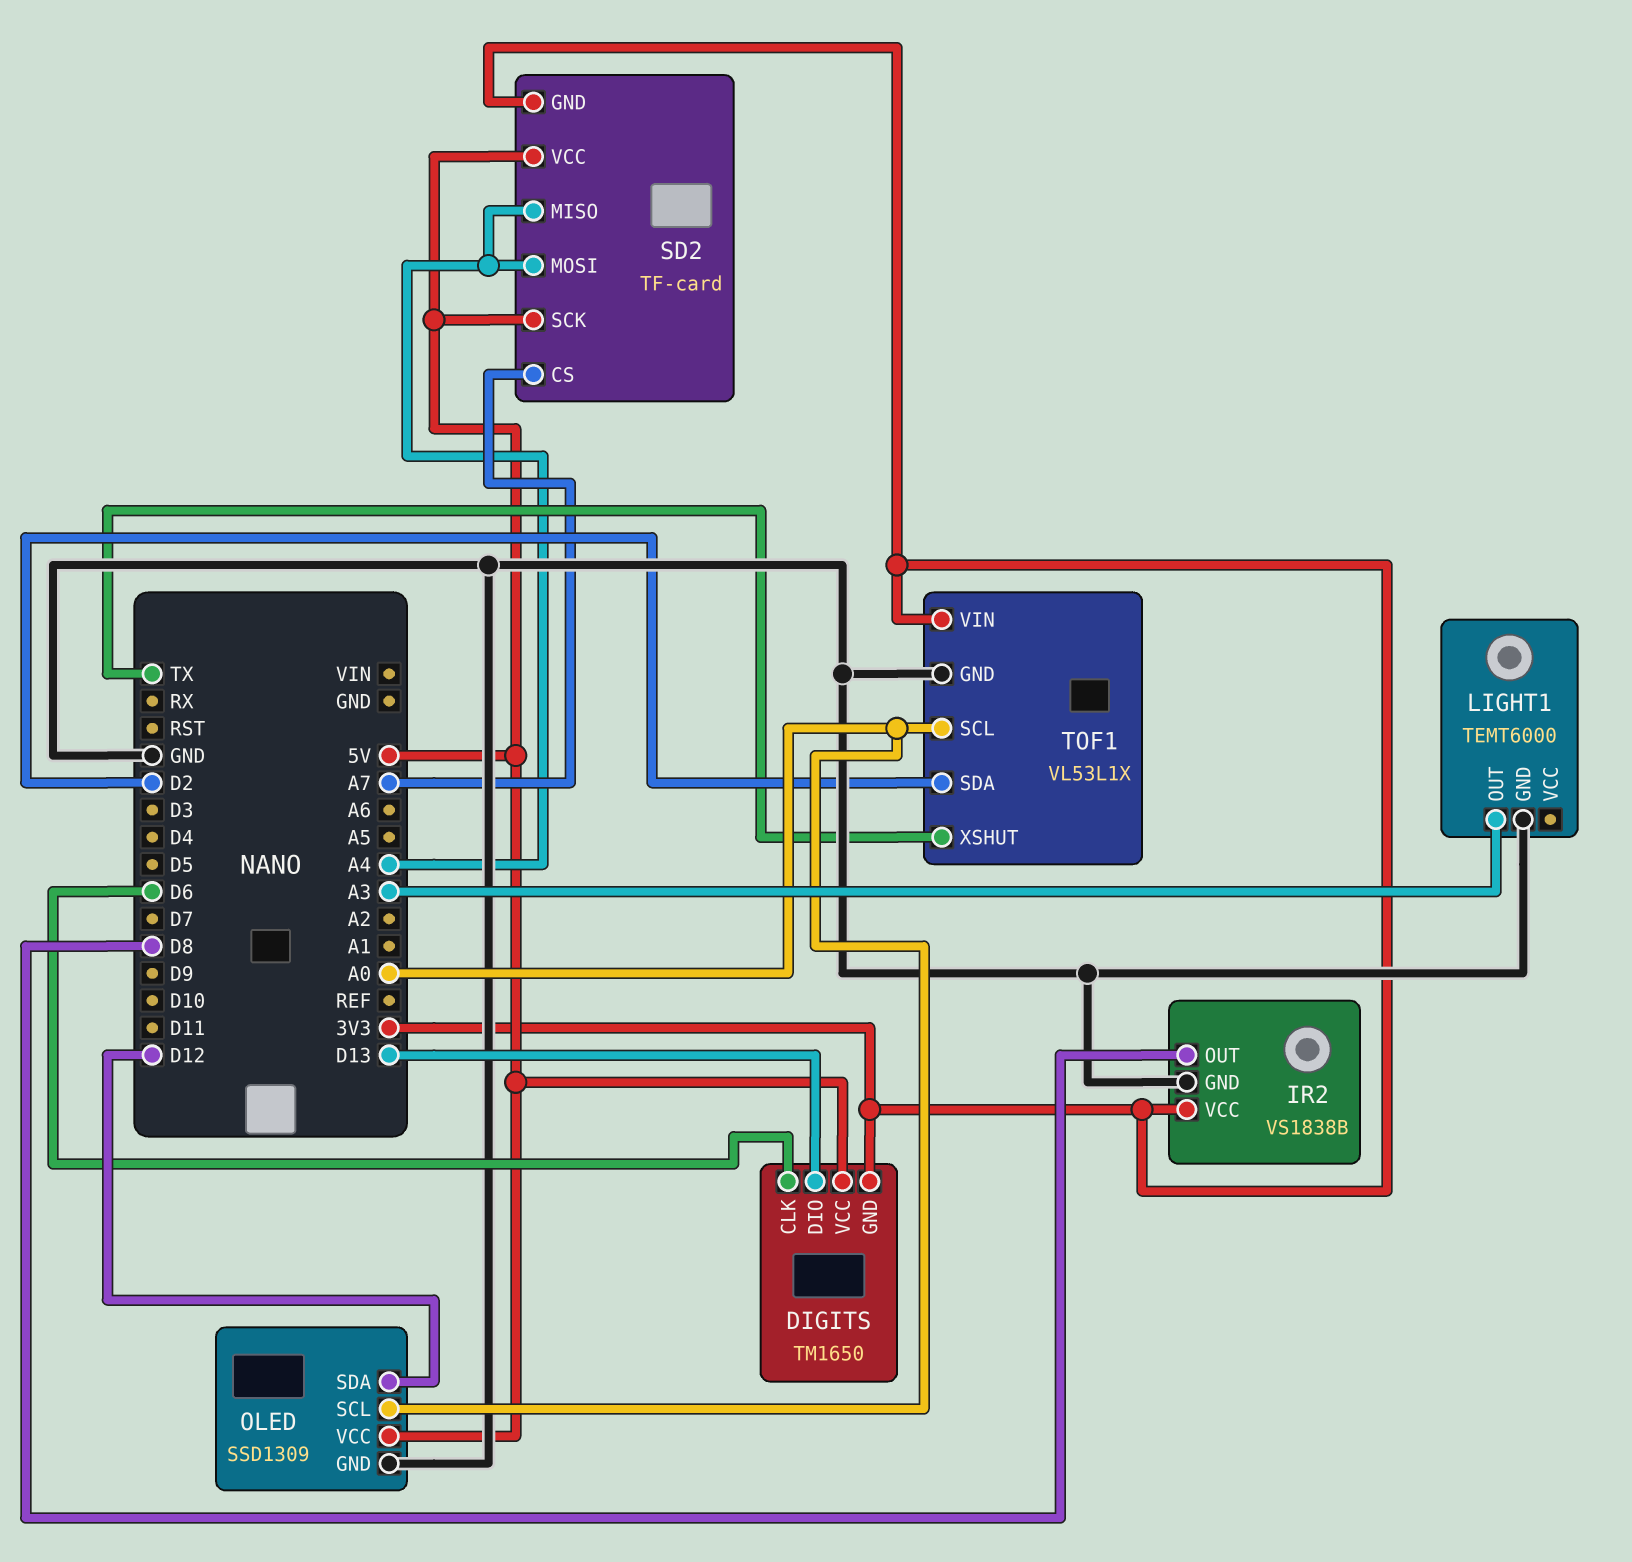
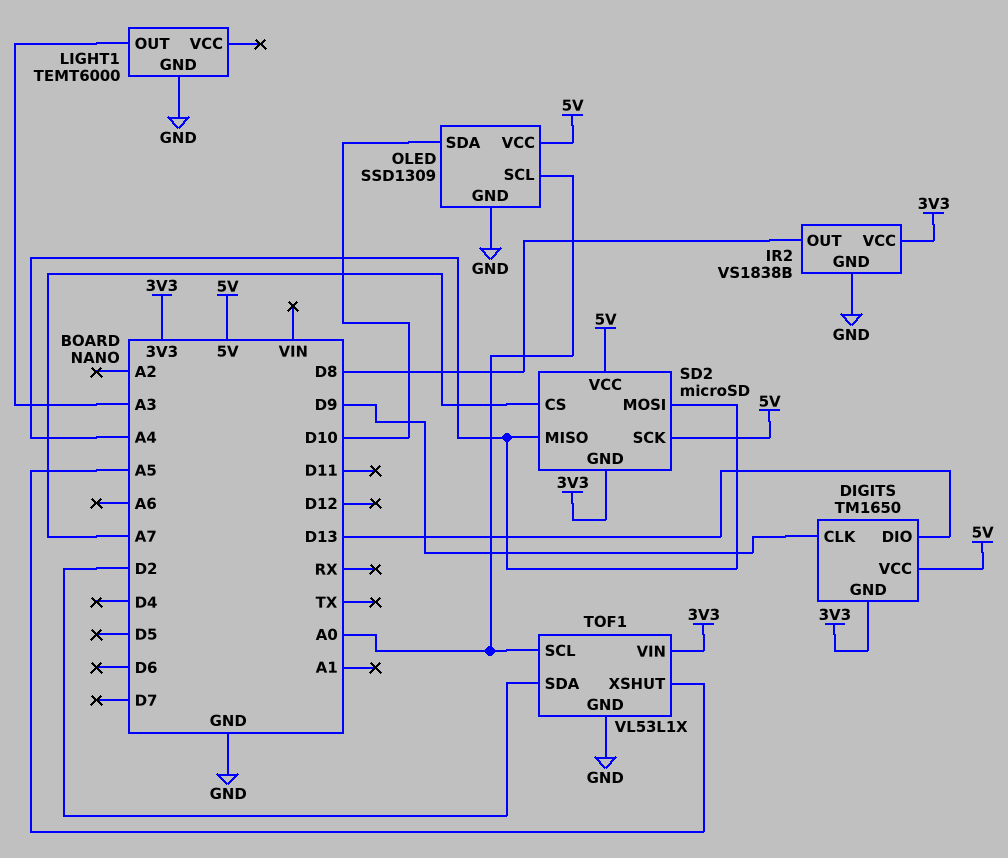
DIGITS pin CLK: D6 -> D9
OLED pin SDA: D12 -> D10
SD2: TF-card -> microSD
TOF1 pin XSHUT: TX -> A5

